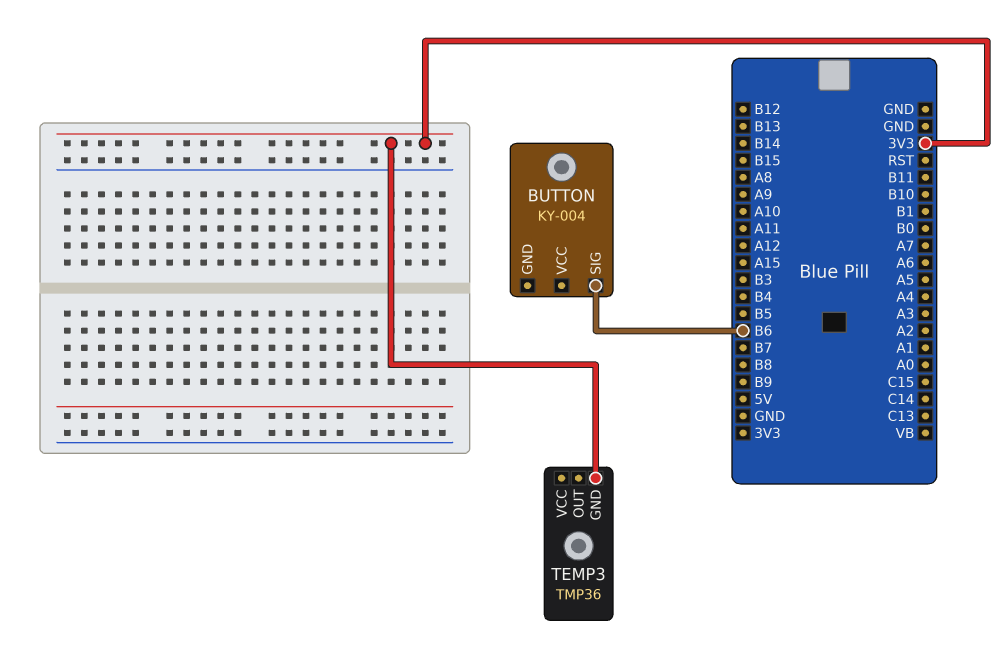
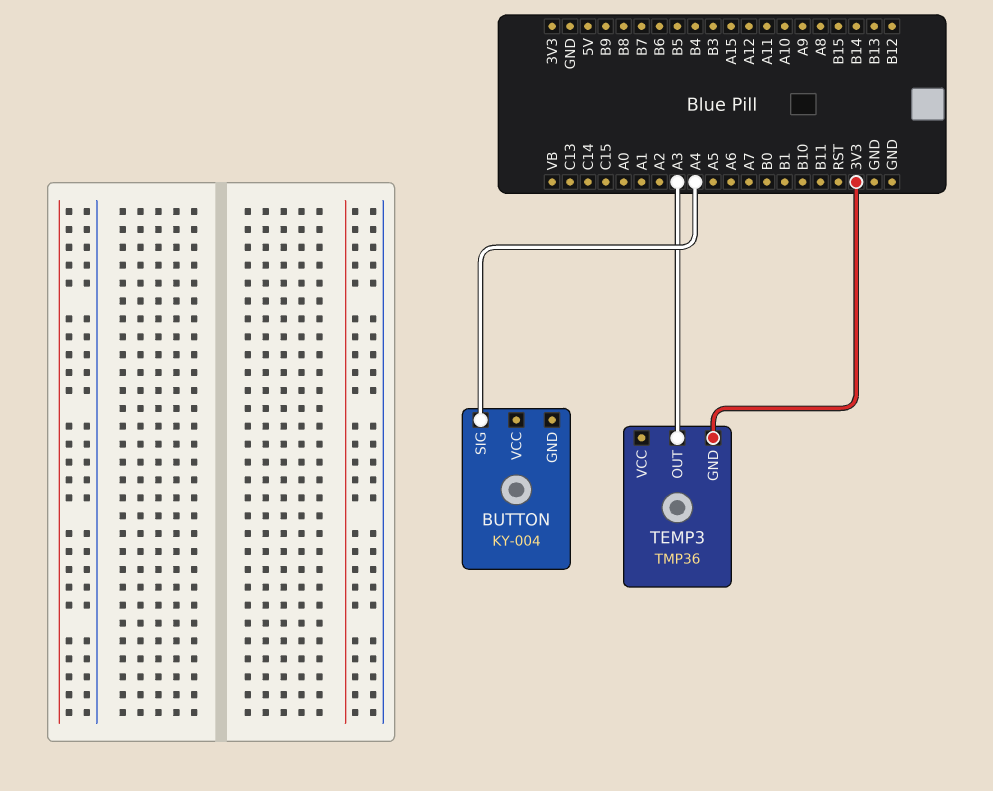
BUTTON pin SIG: B6 -> A4
TEMP3 pin OUT: none -> A3

